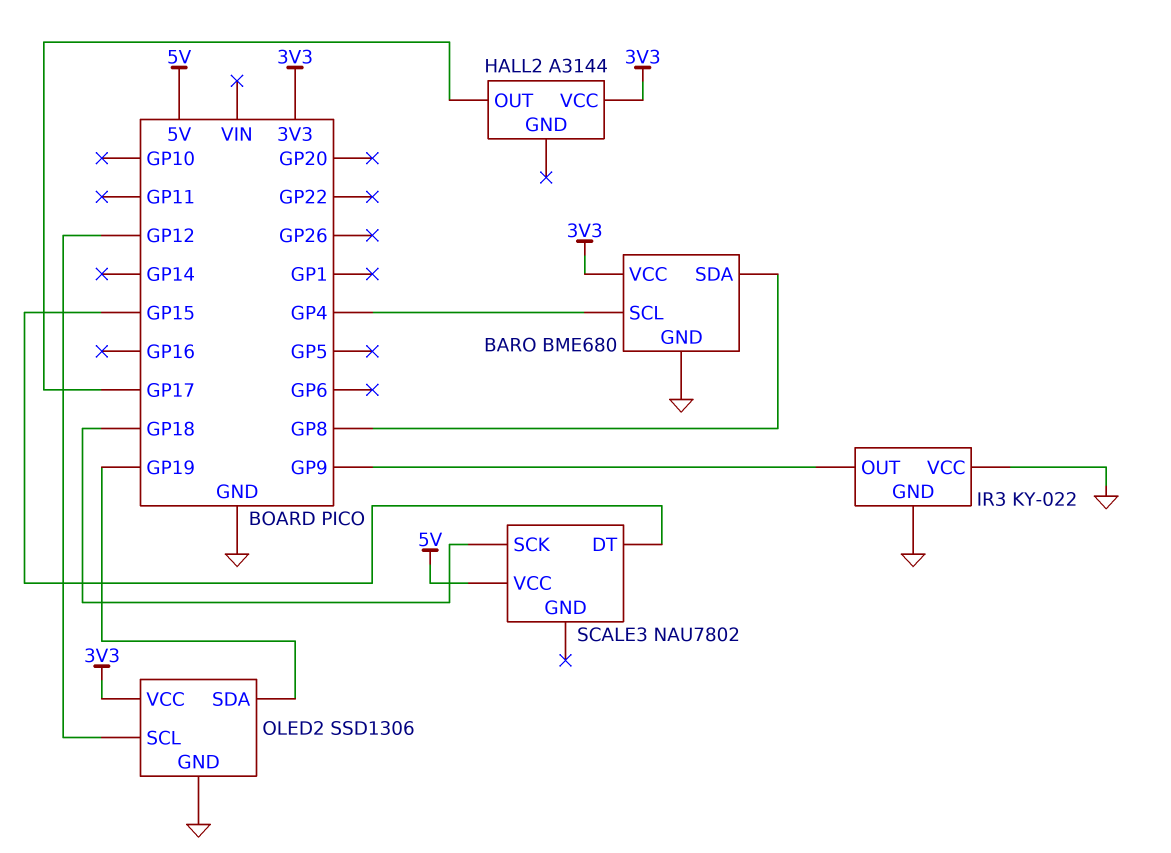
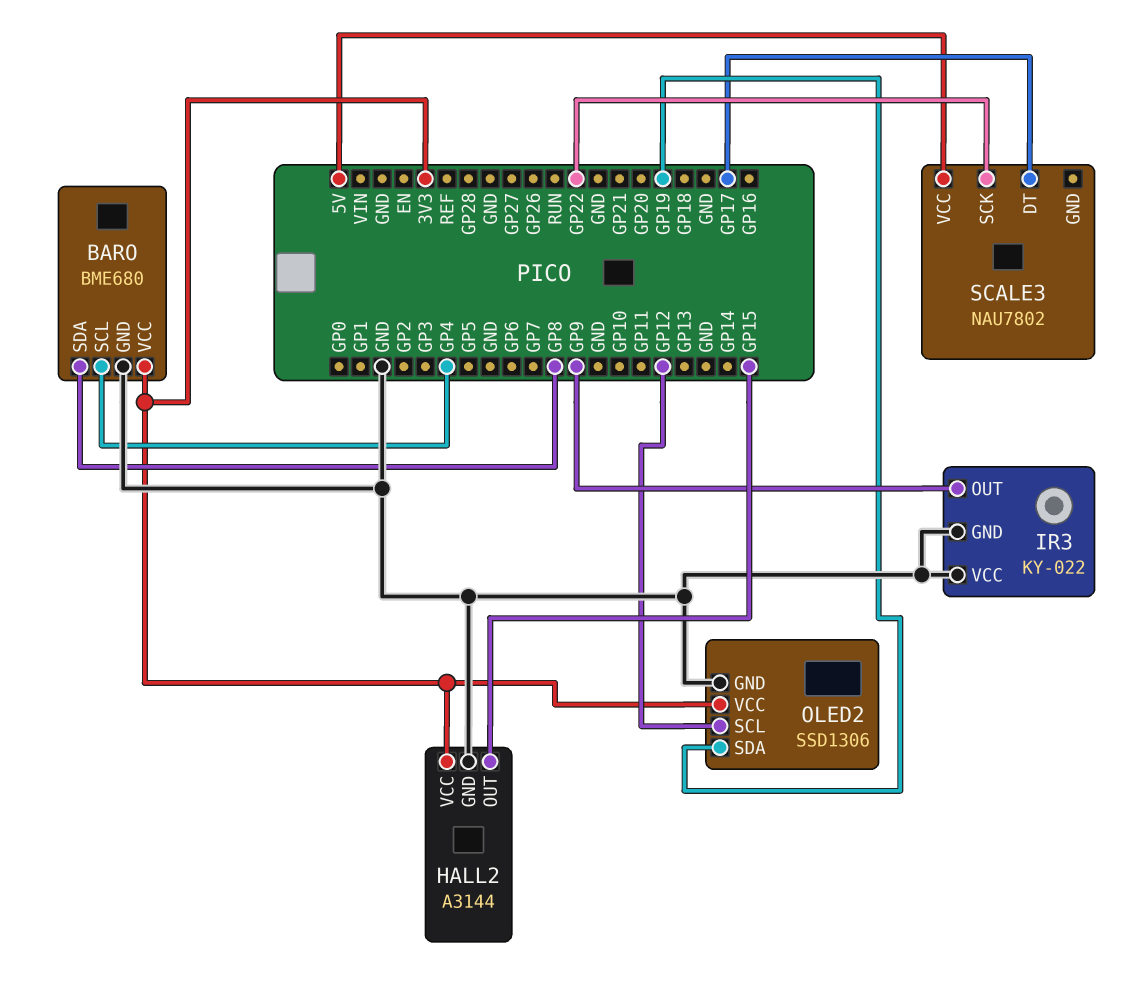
HALL2 pin GND: none -> GND
HALL2 pin OUT: GP17 -> GP15
SCALE3 pin DT: GP15 -> GP17
SCALE3 pin SCK: GP18 -> GP22

